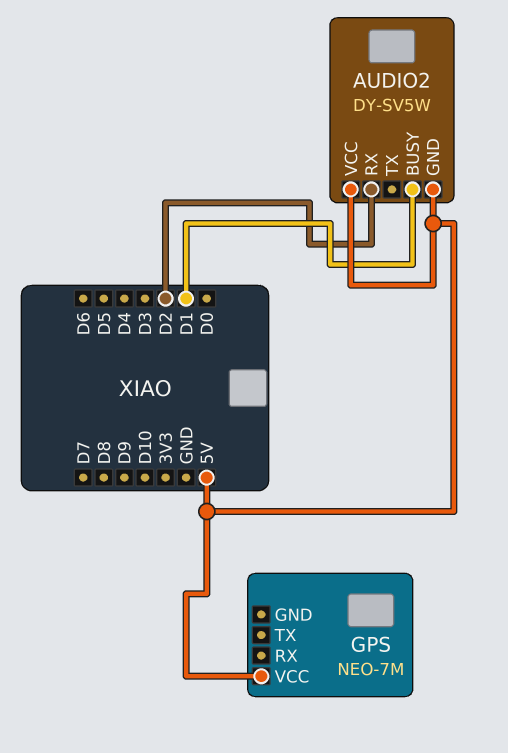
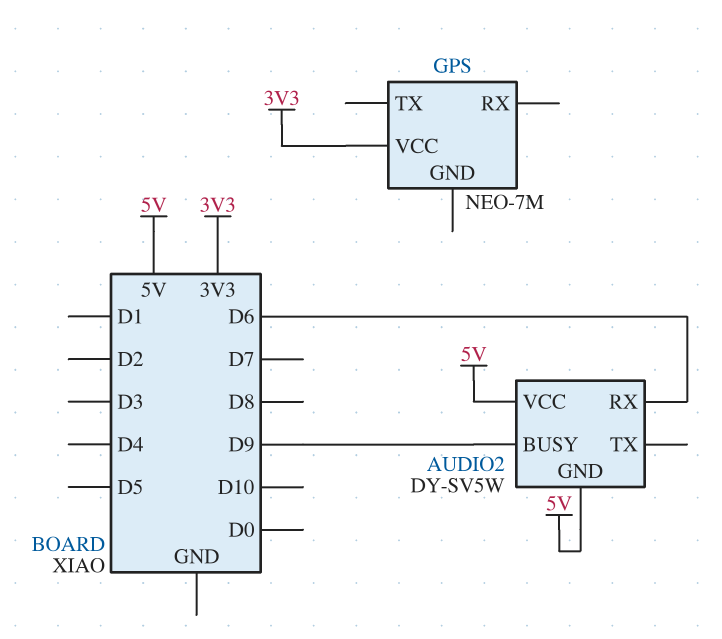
AUDIO2 pin BUSY: D1 -> D9
AUDIO2 pin RX: D2 -> D6
GPS pin VCC: 5V -> 3V3

